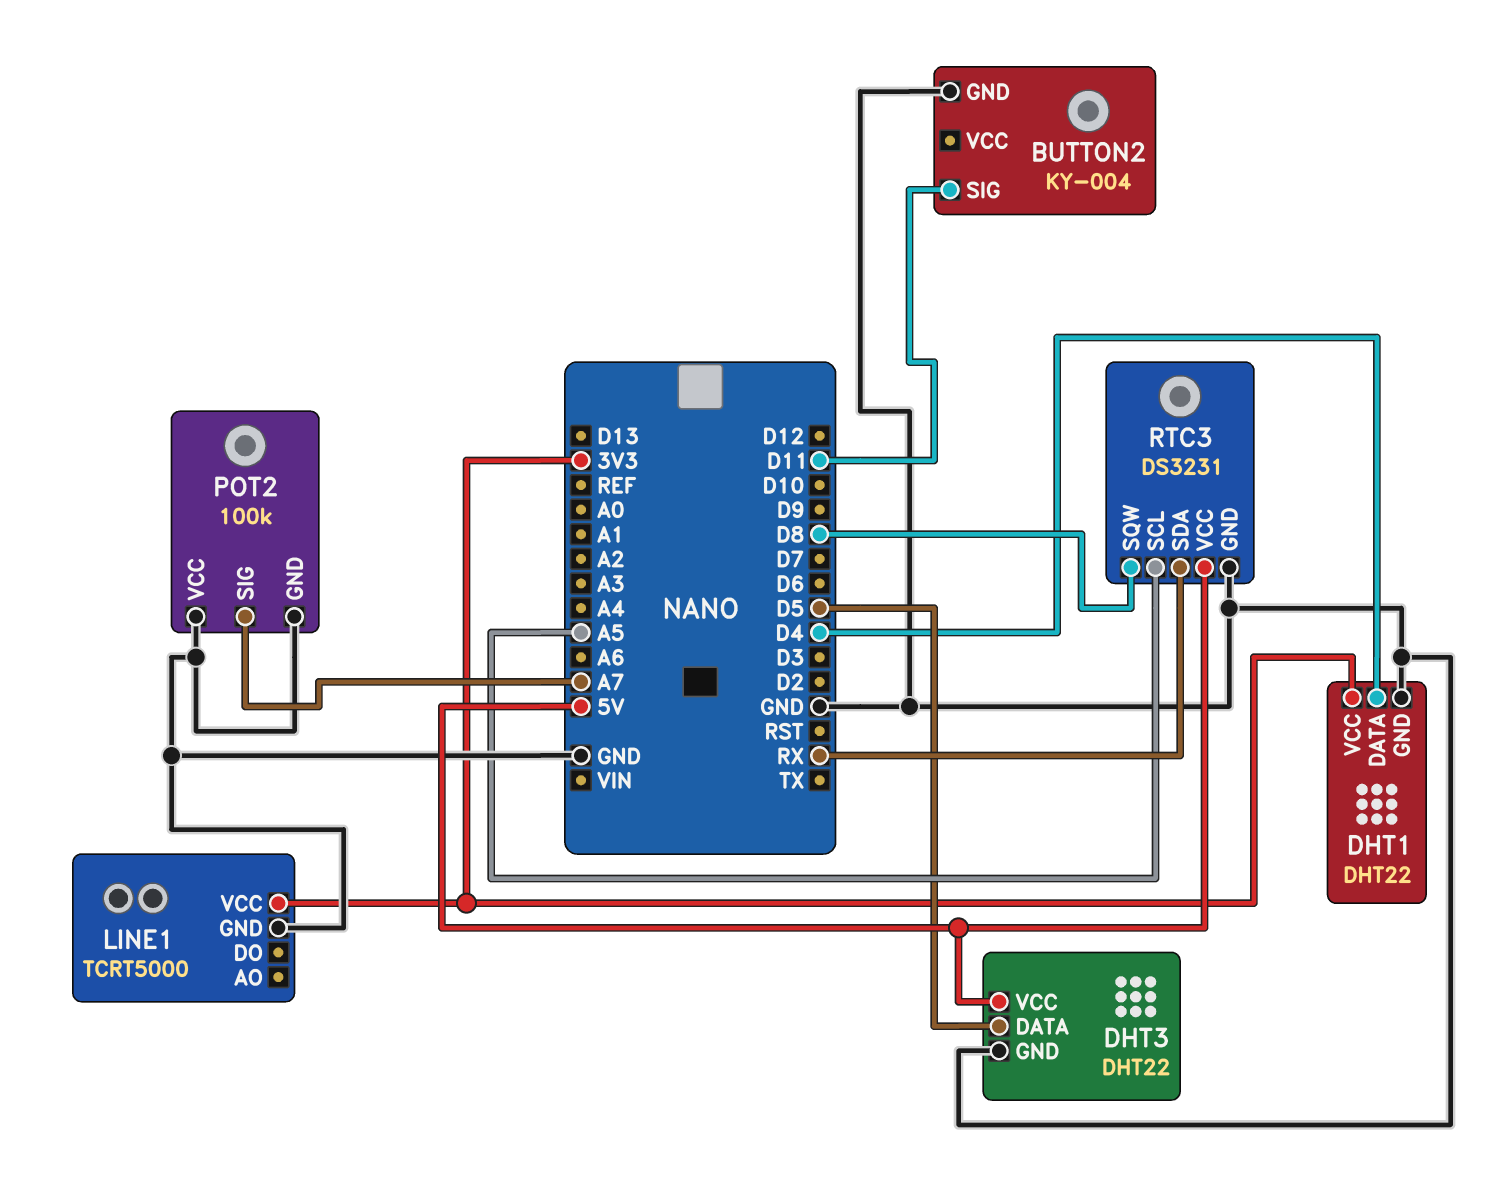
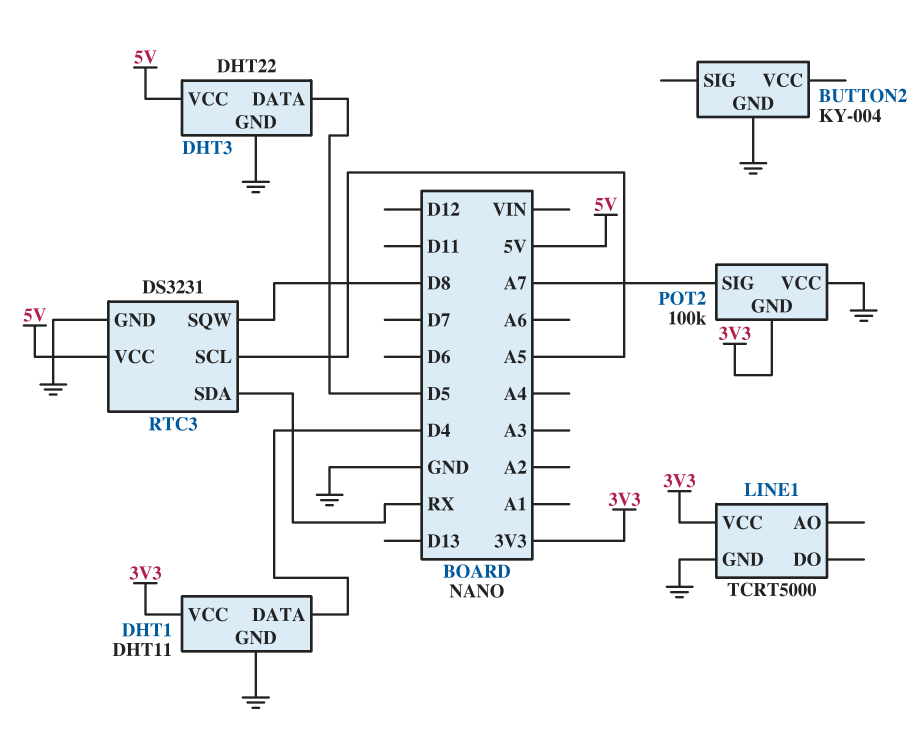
BUTTON2 pin SIG: D11 -> none
DHT1: DHT22 -> DHT11
POT2 pin GND: GND -> 3V3

